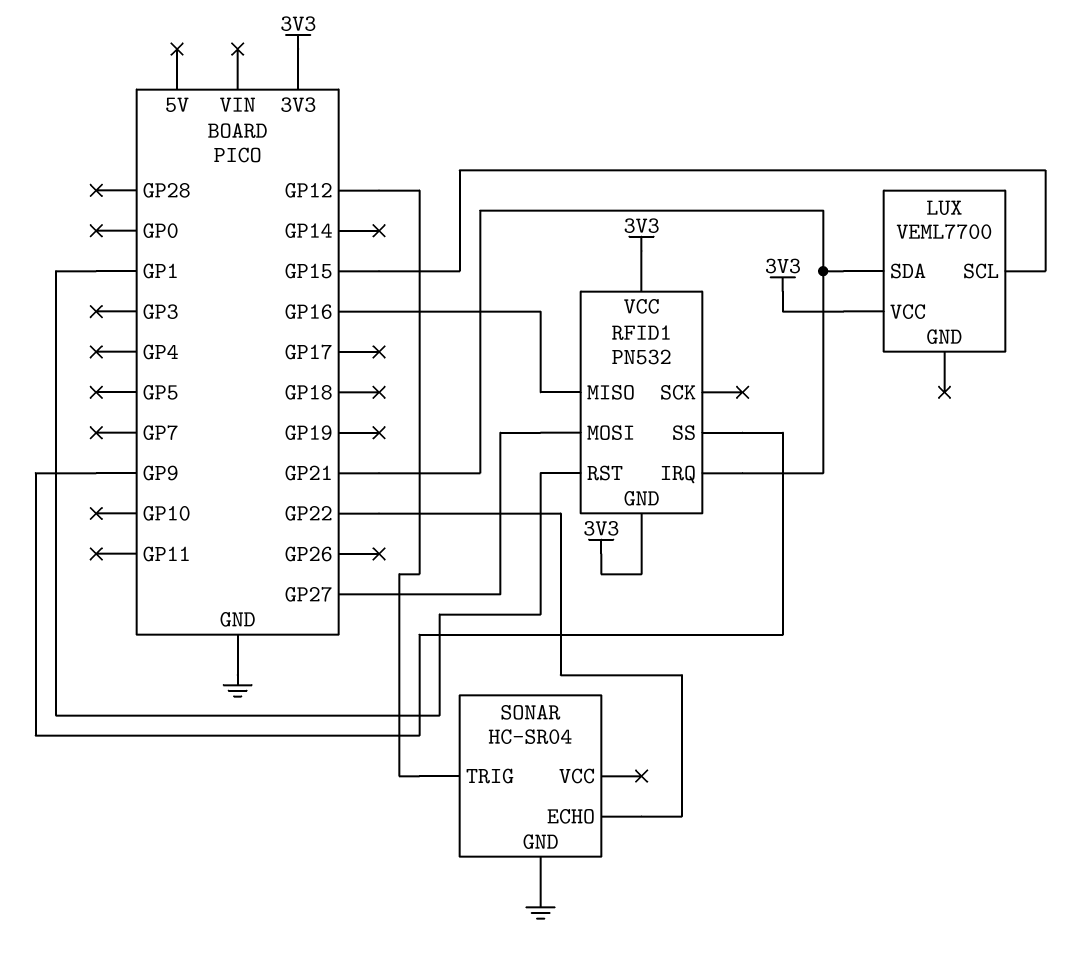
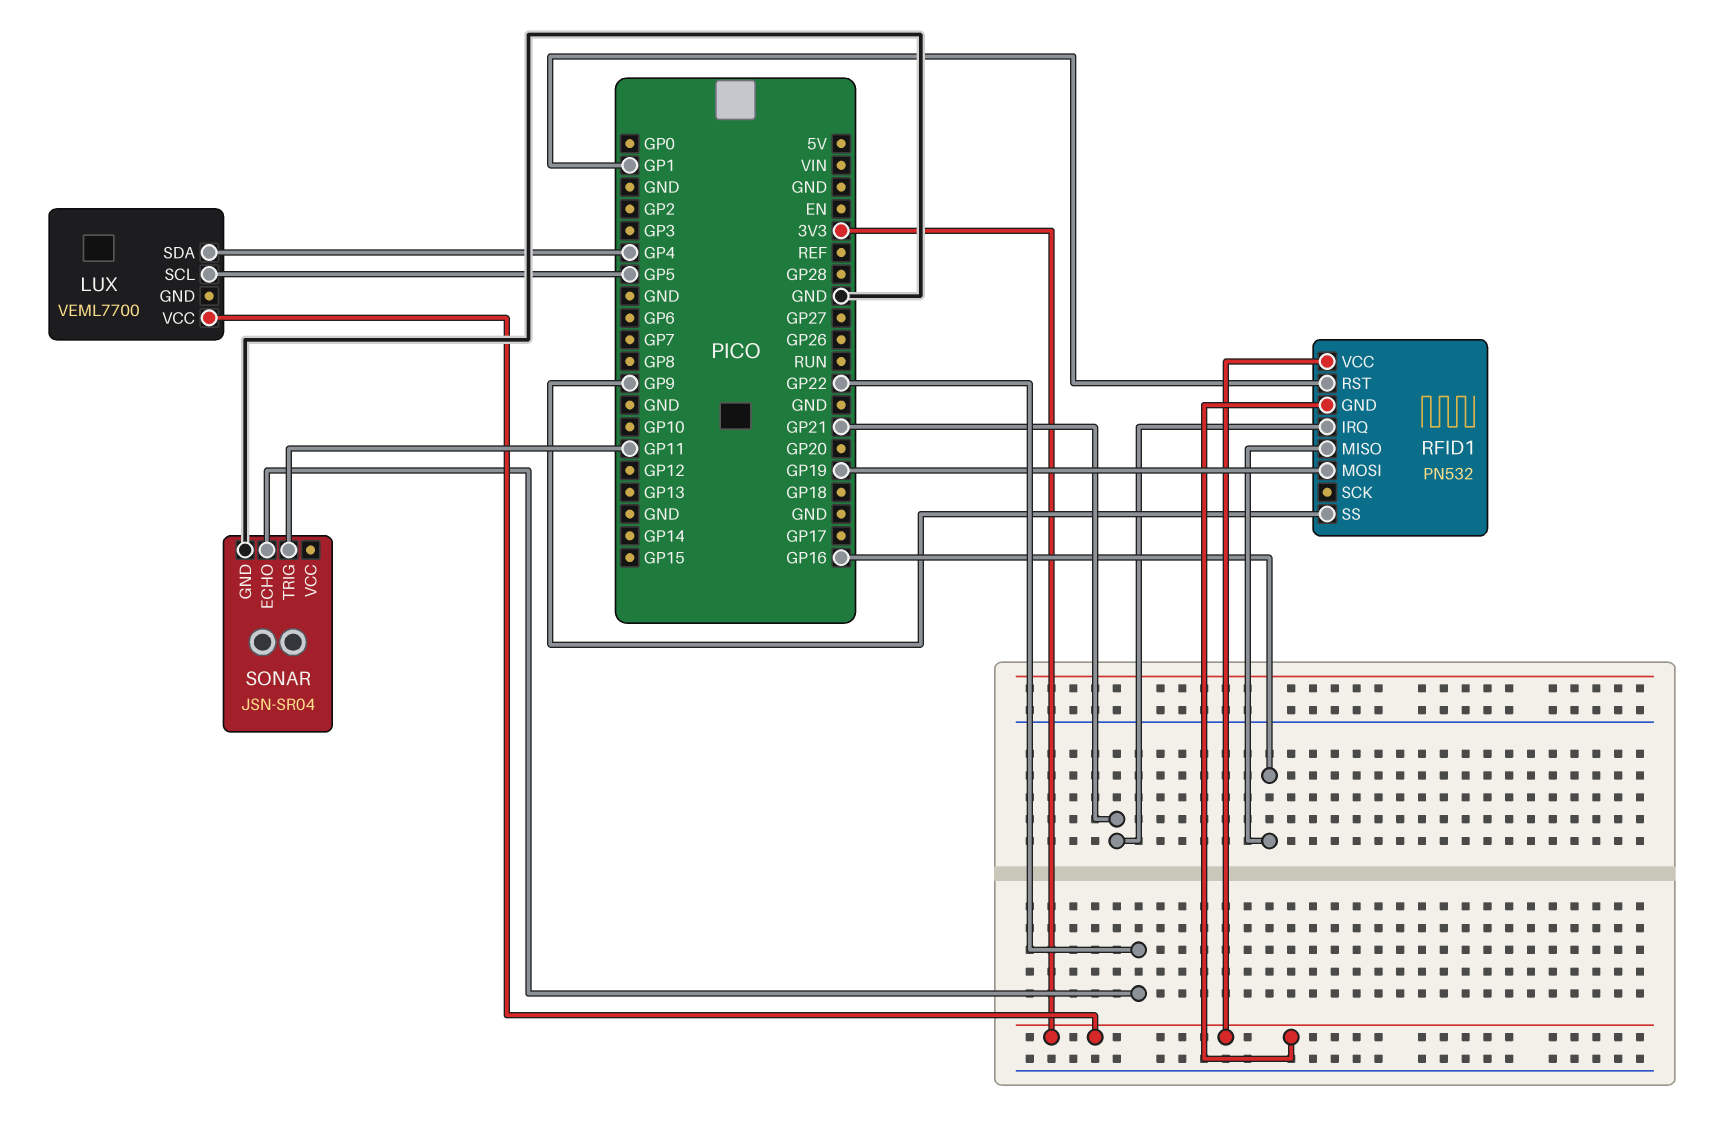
LUX pin SCL: GP15 -> GP5
LUX pin SDA: GP21 -> GP4
RFID1 pin MOSI: GP27 -> GP19
SONAR: HC-SR04 -> JSN-SR04
SONAR pin TRIG: GP12 -> GP11

